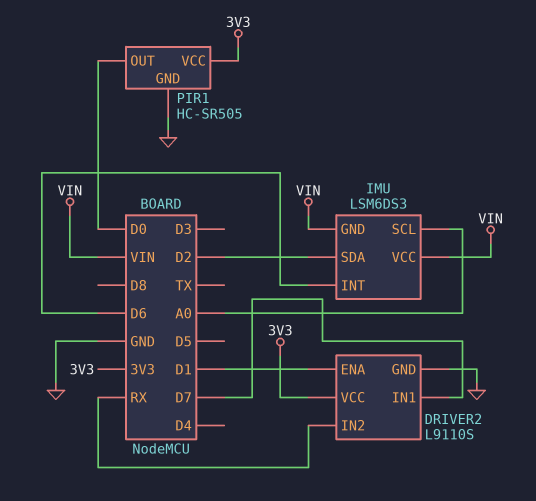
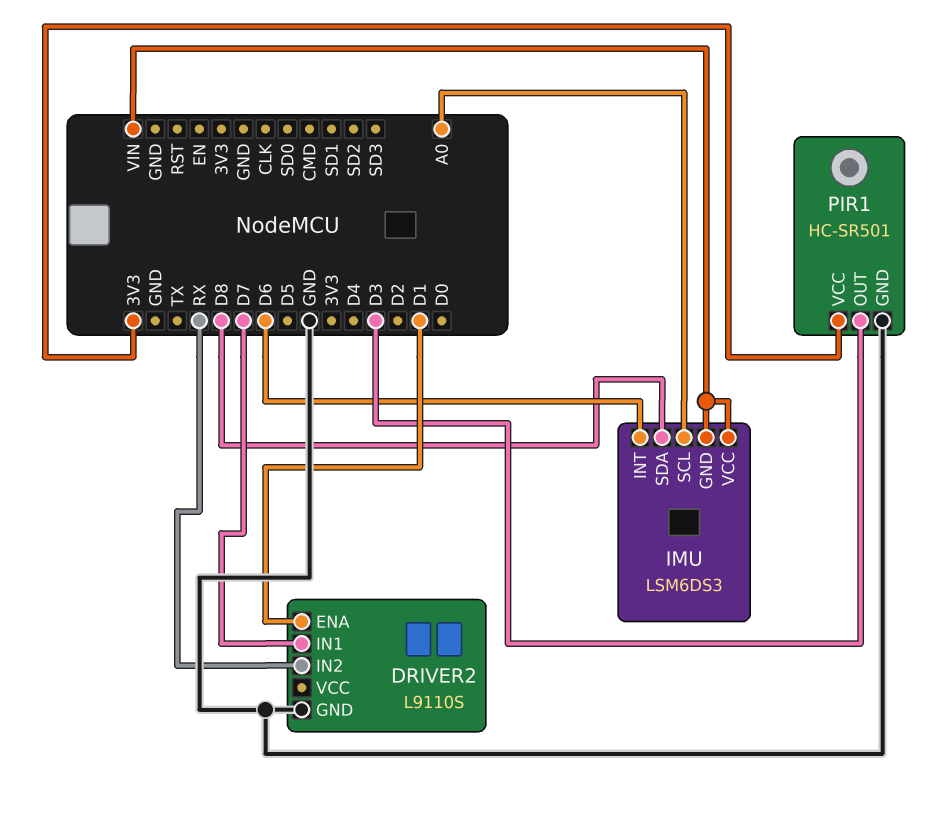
DRIVER2 pin VCC: 3V3 -> none
IMU pin SDA: D2 -> D8
PIR1: HC-SR505 -> HC-SR501
PIR1 pin OUT: D0 -> D3

